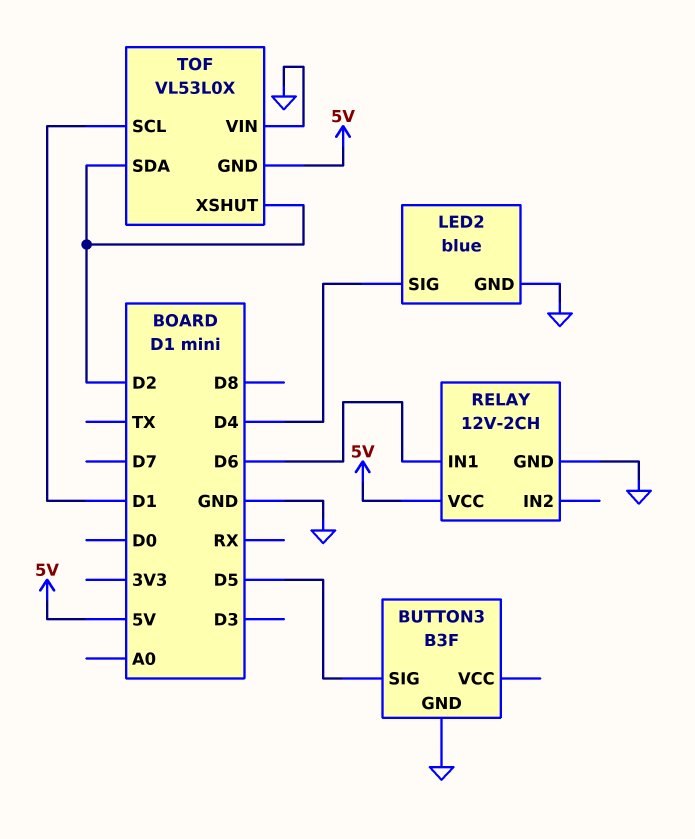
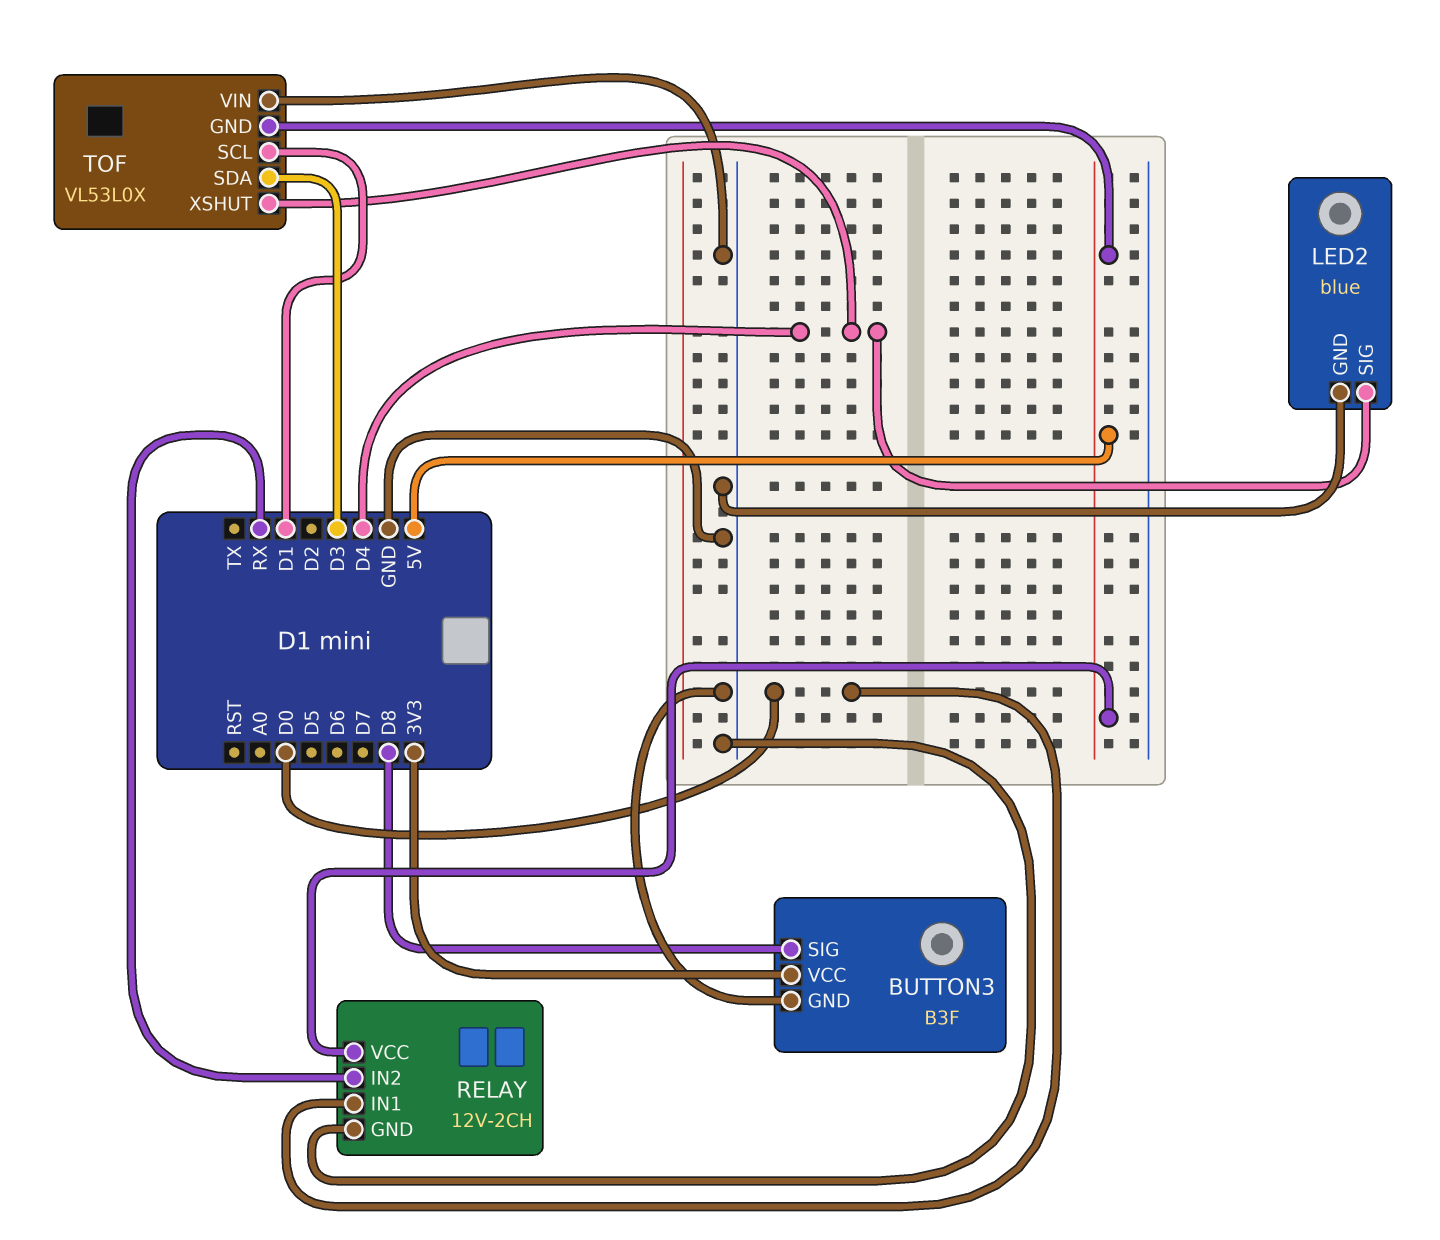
BUTTON3 pin SIG: D5 -> D8
BUTTON3 pin VCC: none -> 3V3
RELAY pin IN1: D6 -> D0
RELAY pin IN2: none -> RX
TOF pin SDA: D2 -> D3
TOF pin XSHUT: D2 -> D4

